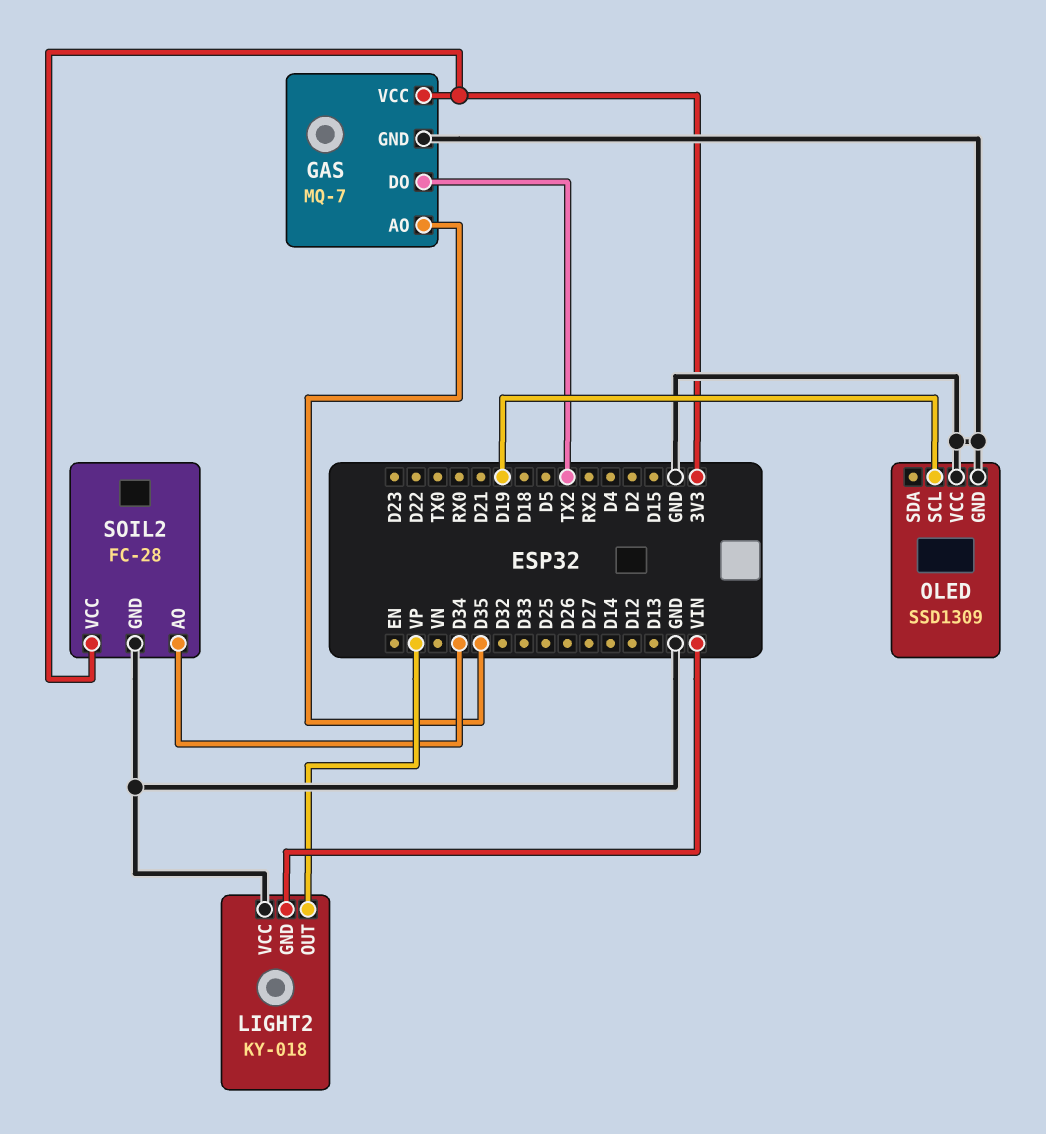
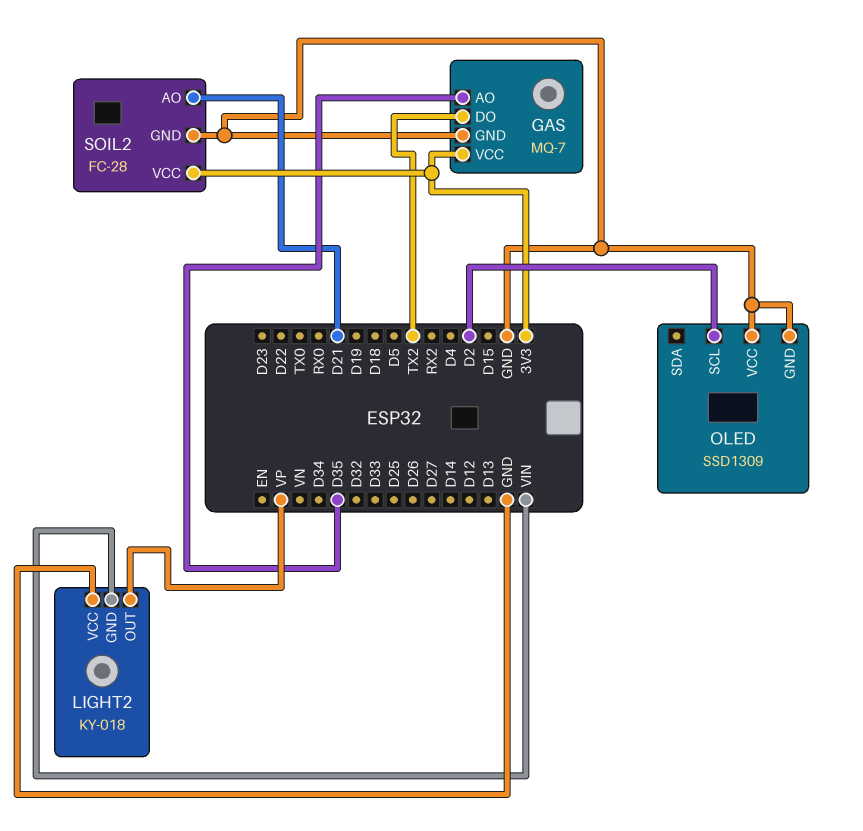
OLED pin SCL: D19 -> D2
SOIL2 pin AO: D34 -> D21

